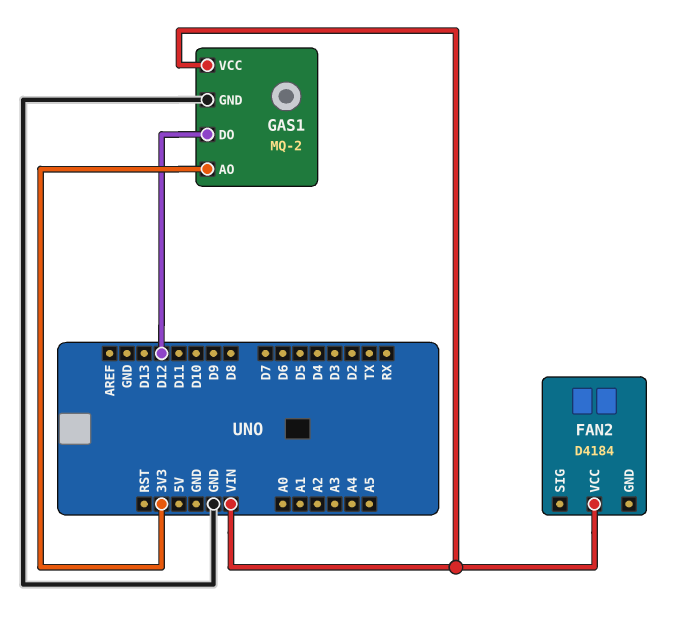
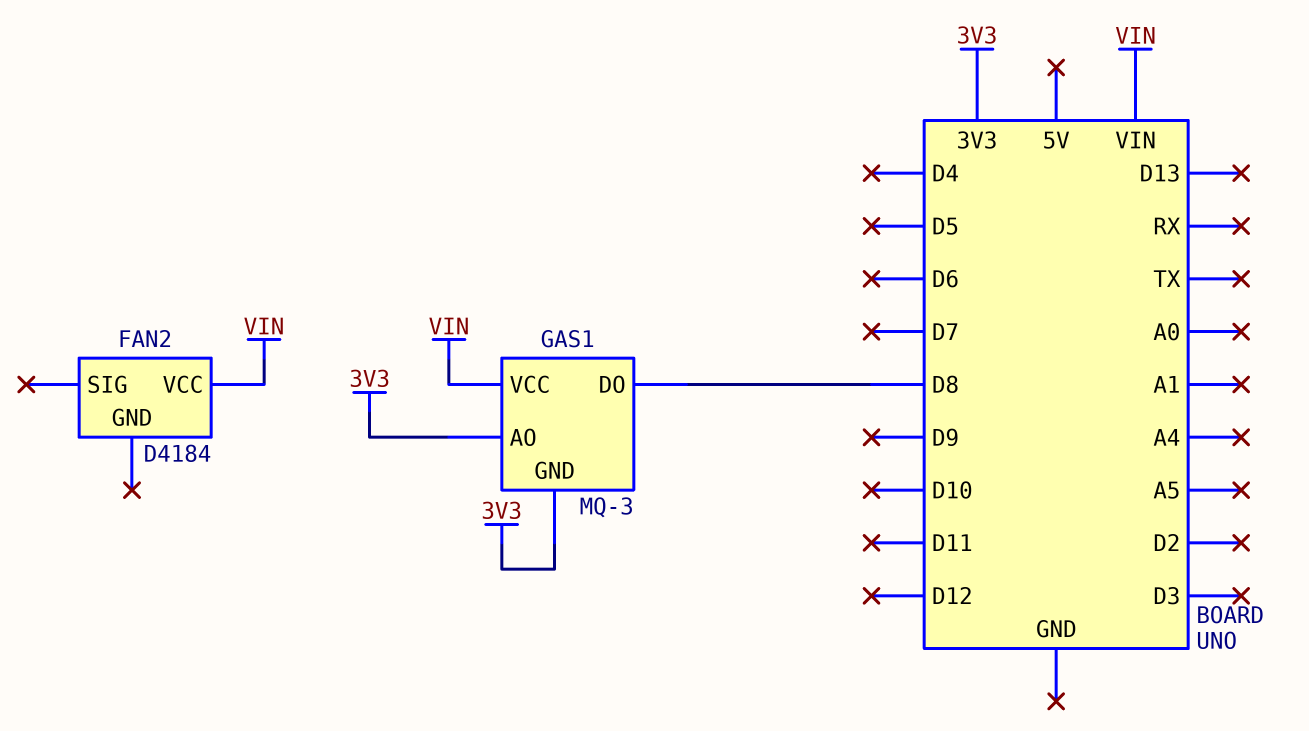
GAS1: MQ-2 -> MQ-3
GAS1 pin DO: D12 -> D8
GAS1 pin GND: GND -> 3V3

